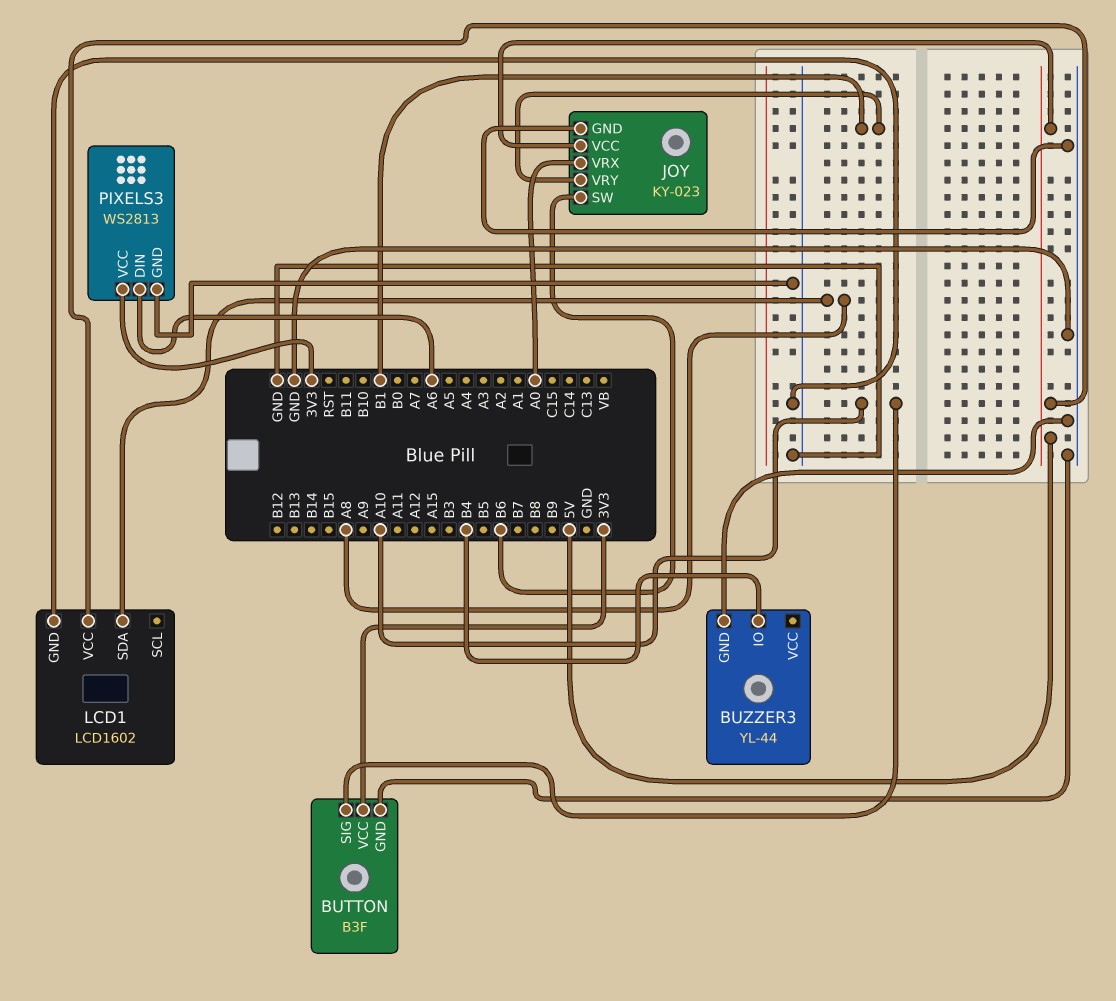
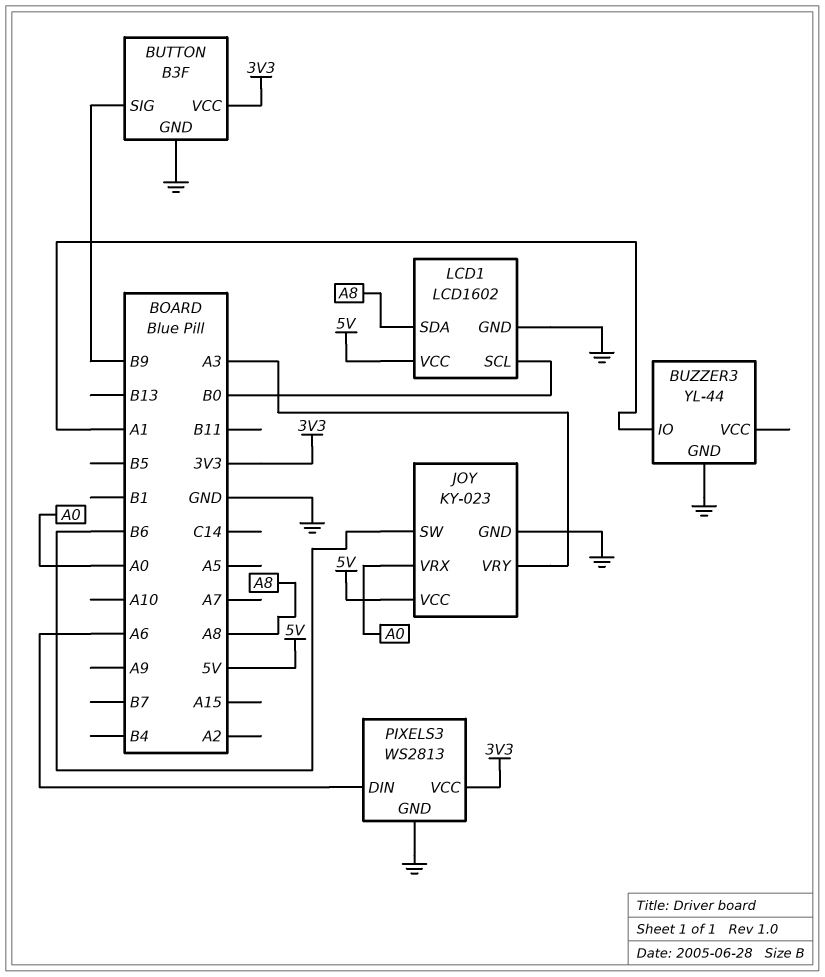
BUTTON pin SIG: A10 -> B9
BUZZER3 pin IO: B4 -> A1
JOY pin VRY: B1 -> A3
LCD1 pin SCL: none -> B0

